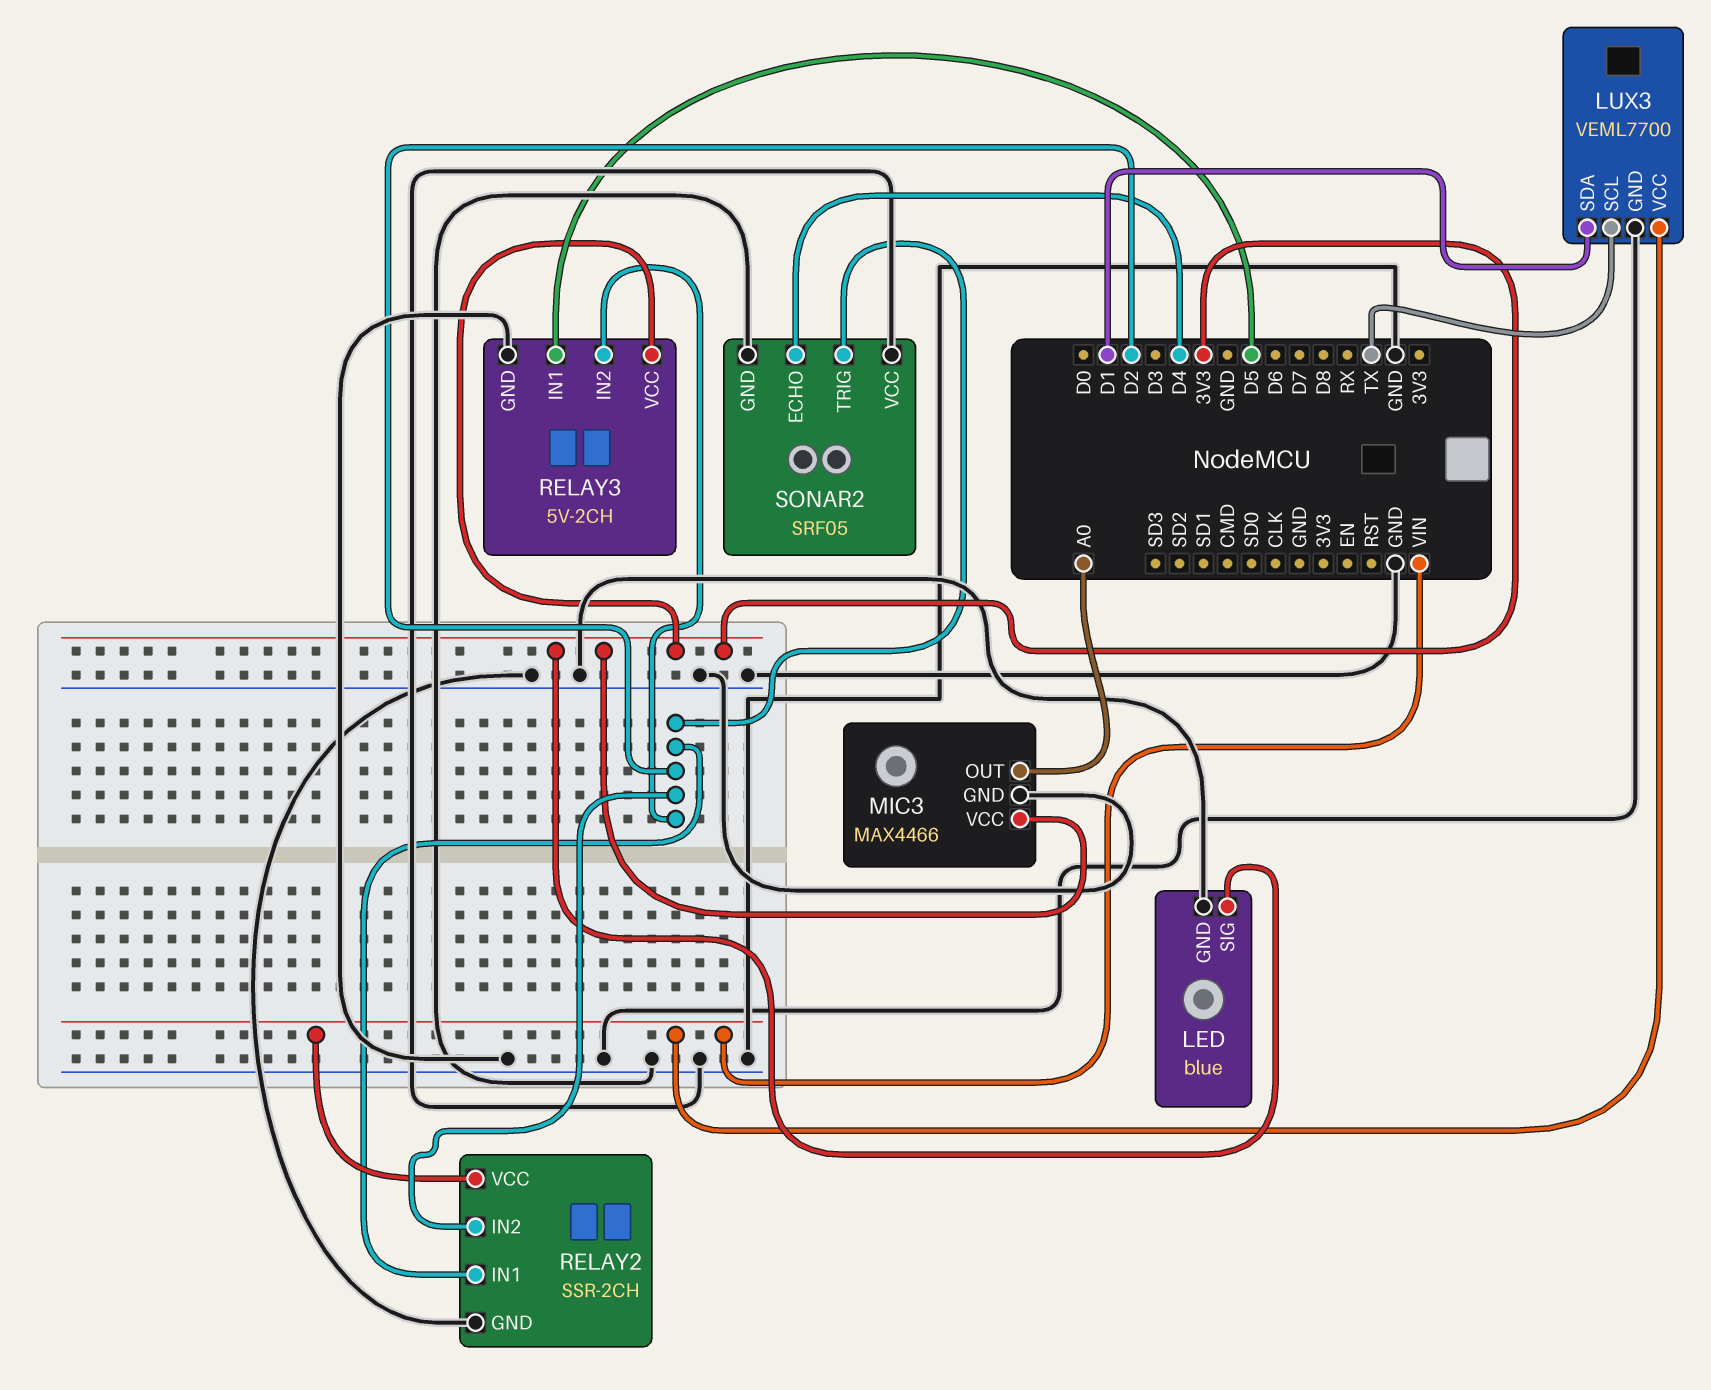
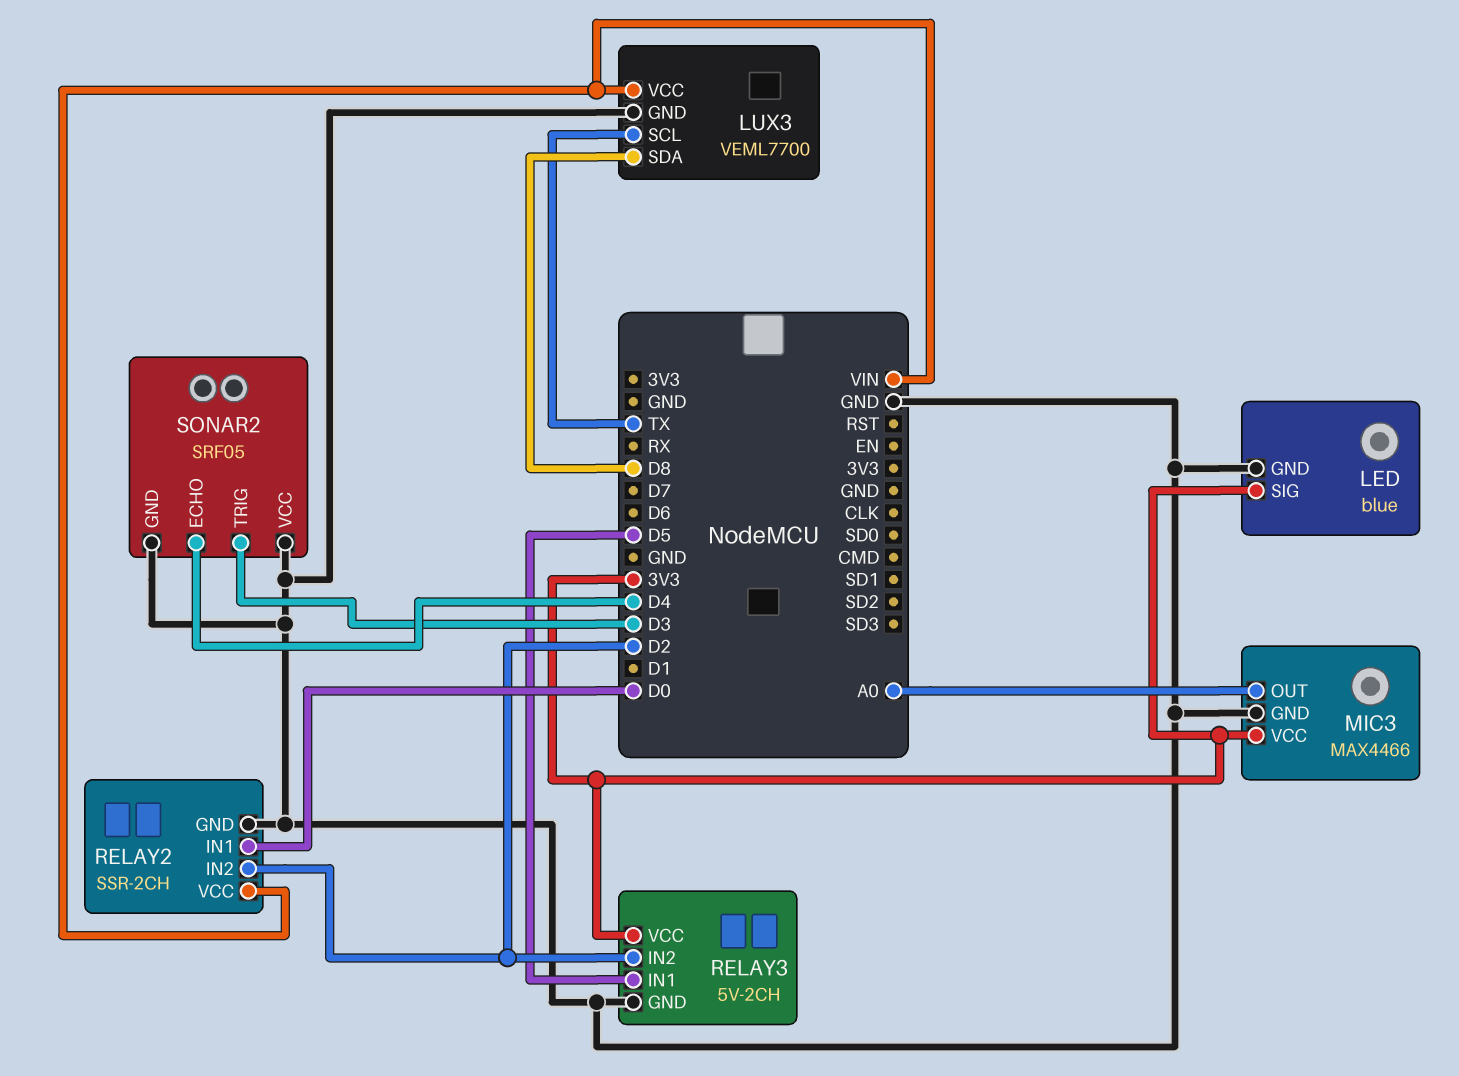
LUX3 pin SDA: D1 -> D8
RELAY2 pin IN1: D2 -> D0
SONAR2 pin TRIG: D2 -> D3

